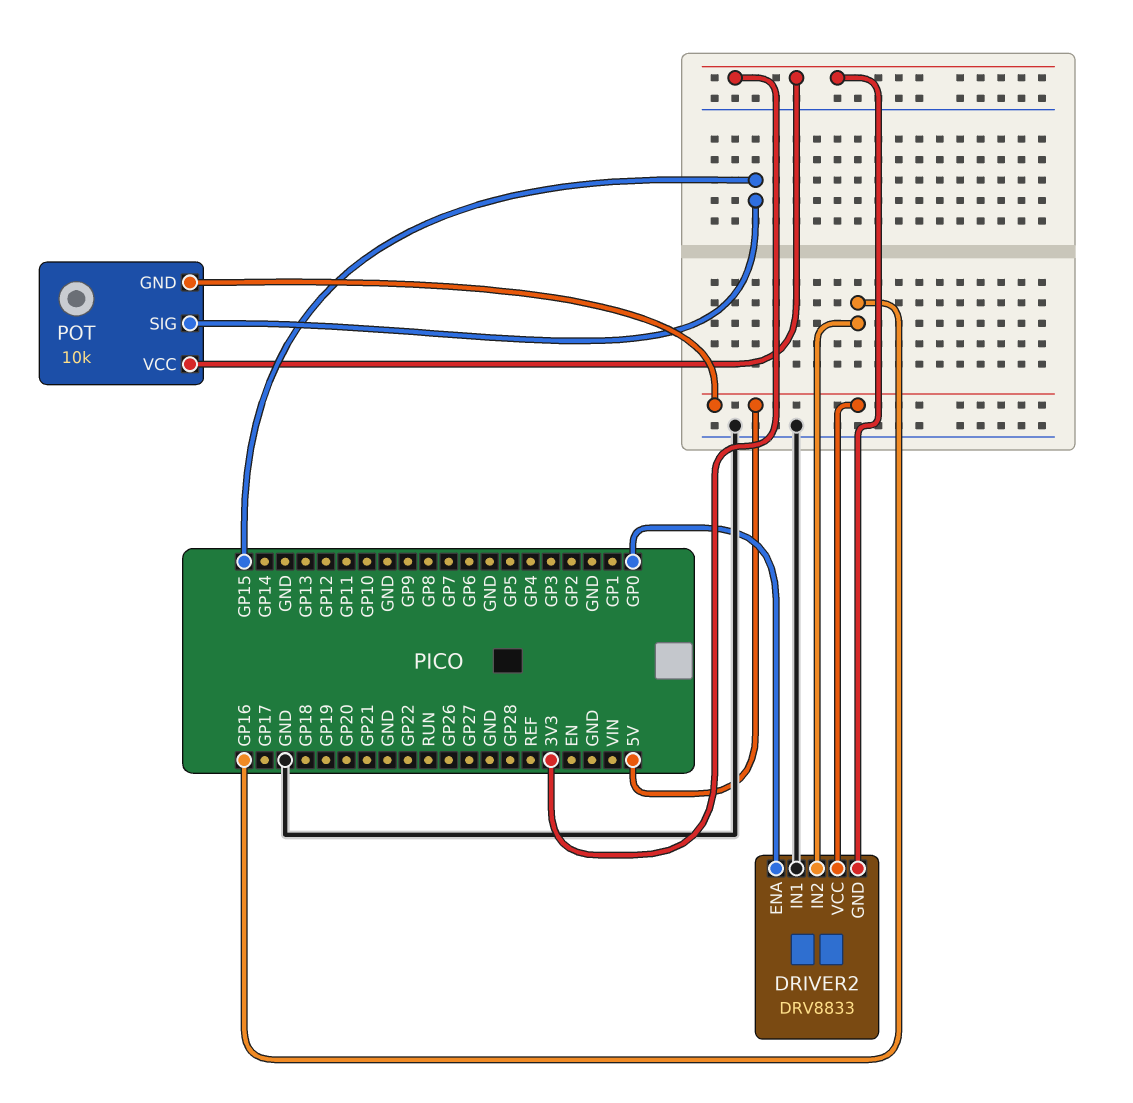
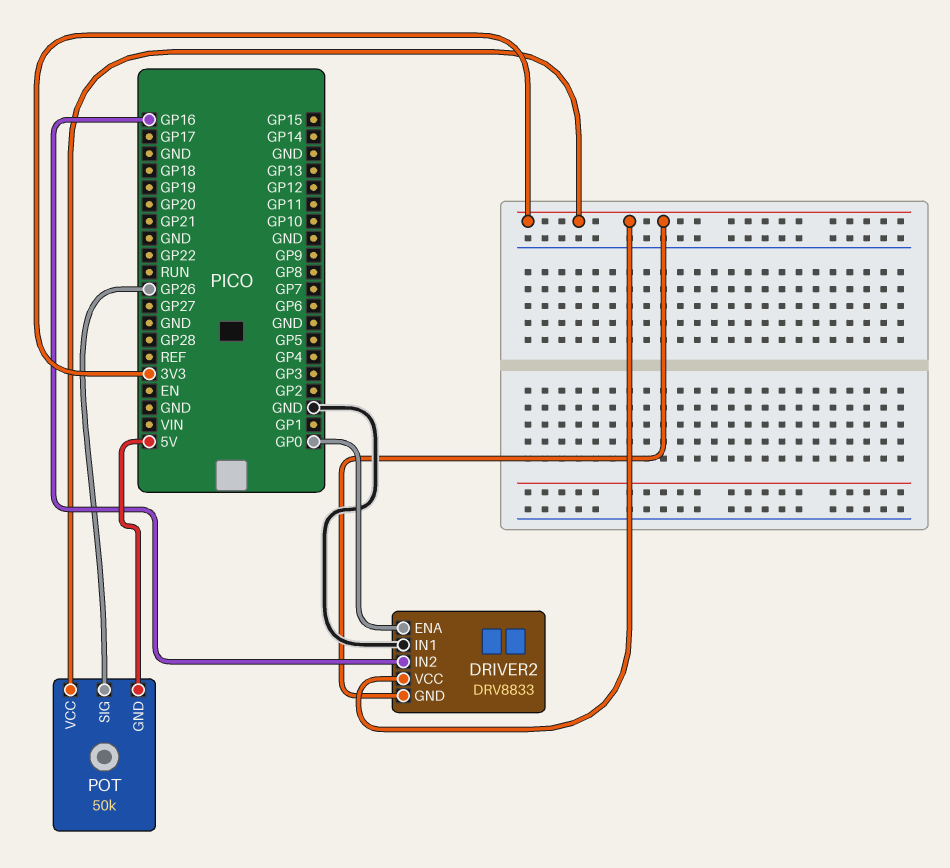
DRIVER2 pin VCC: 5V -> 3V3
POT: 10k -> 50k
POT pin SIG: GP15 -> GP26

